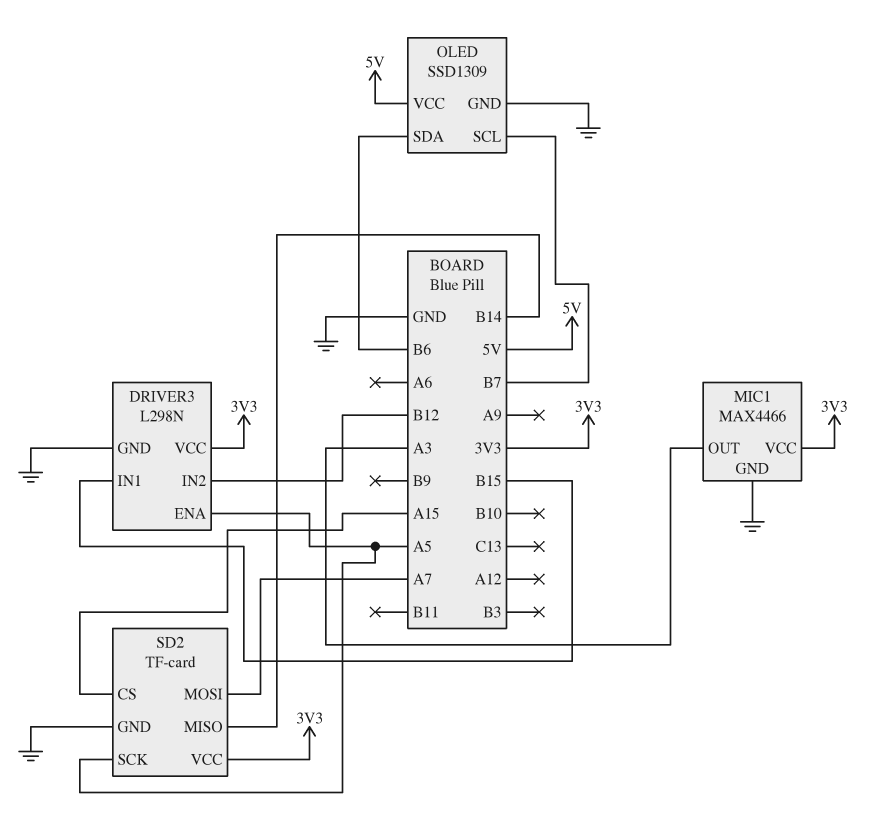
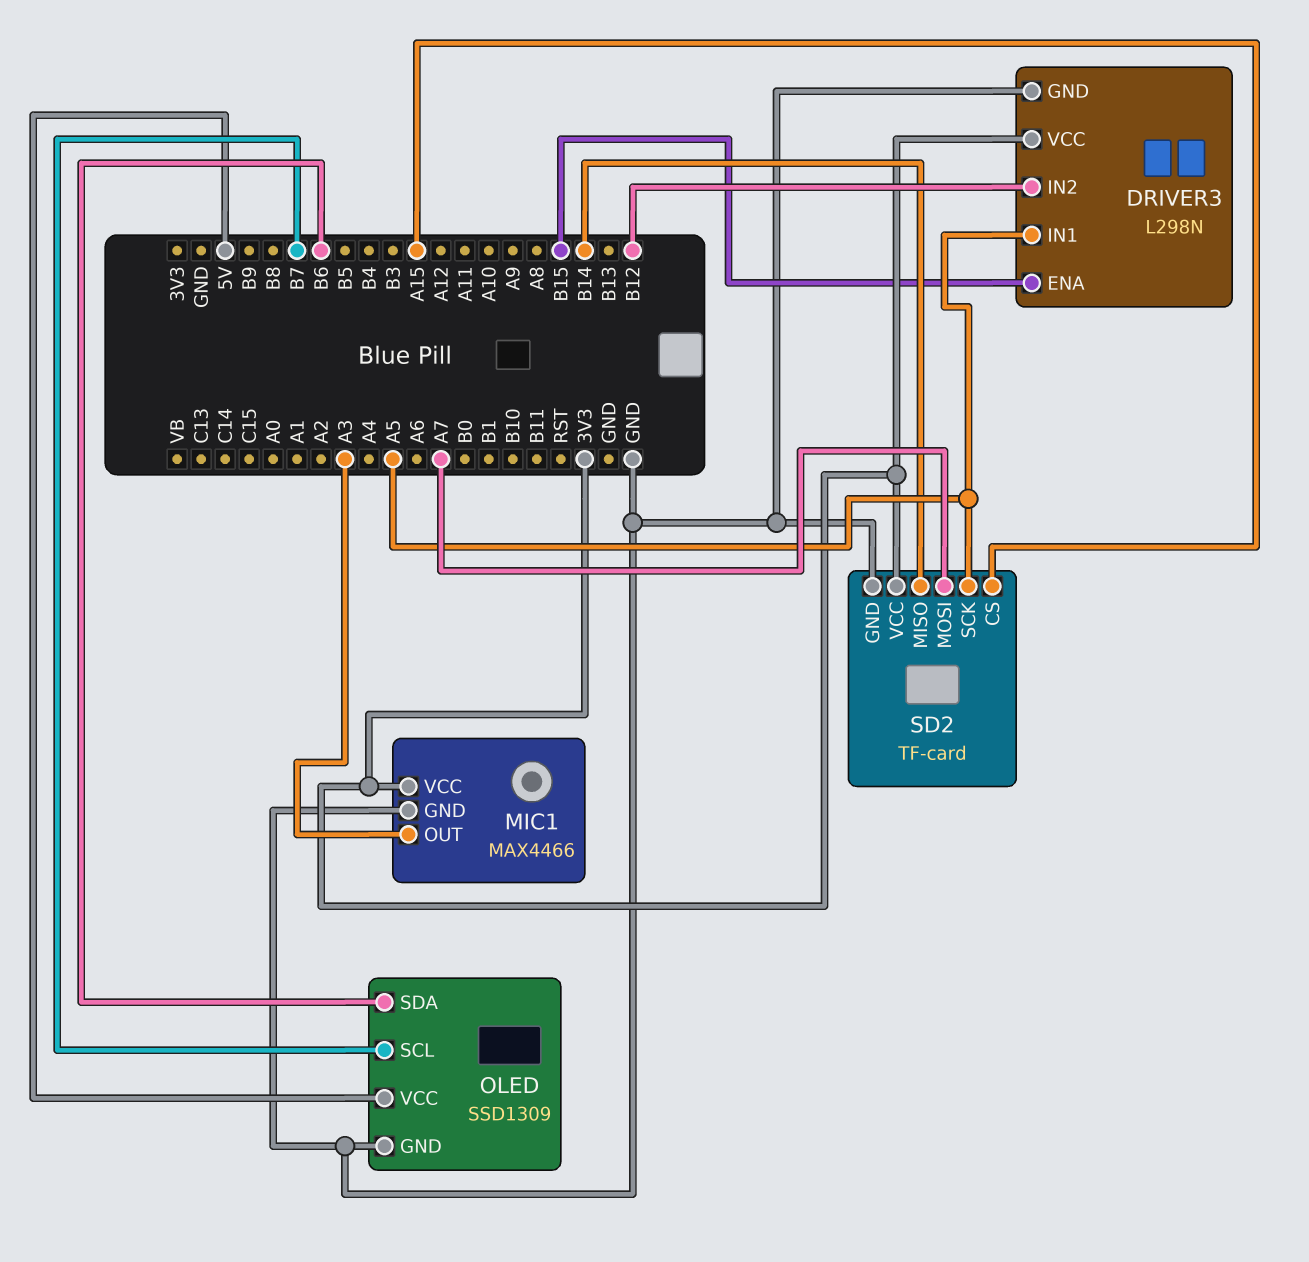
DRIVER3 pin ENA: A5 -> B15
DRIVER3 pin IN1: B15 -> A5

